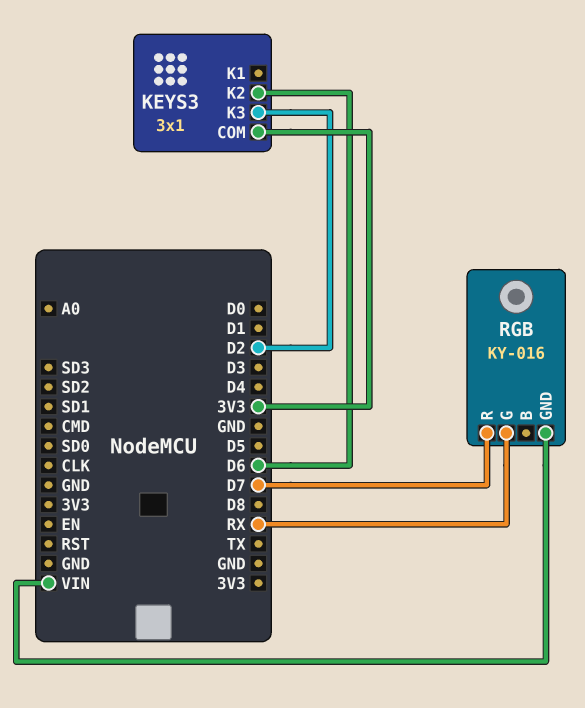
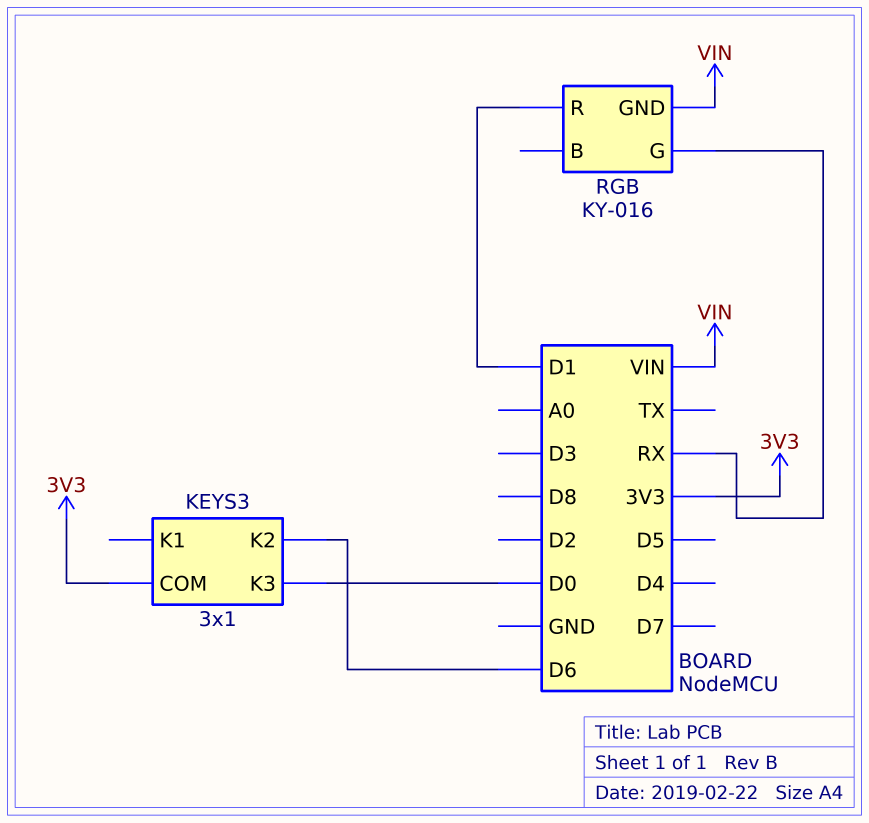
KEYS3 pin K3: D2 -> D0
RGB pin R: D7 -> D1

